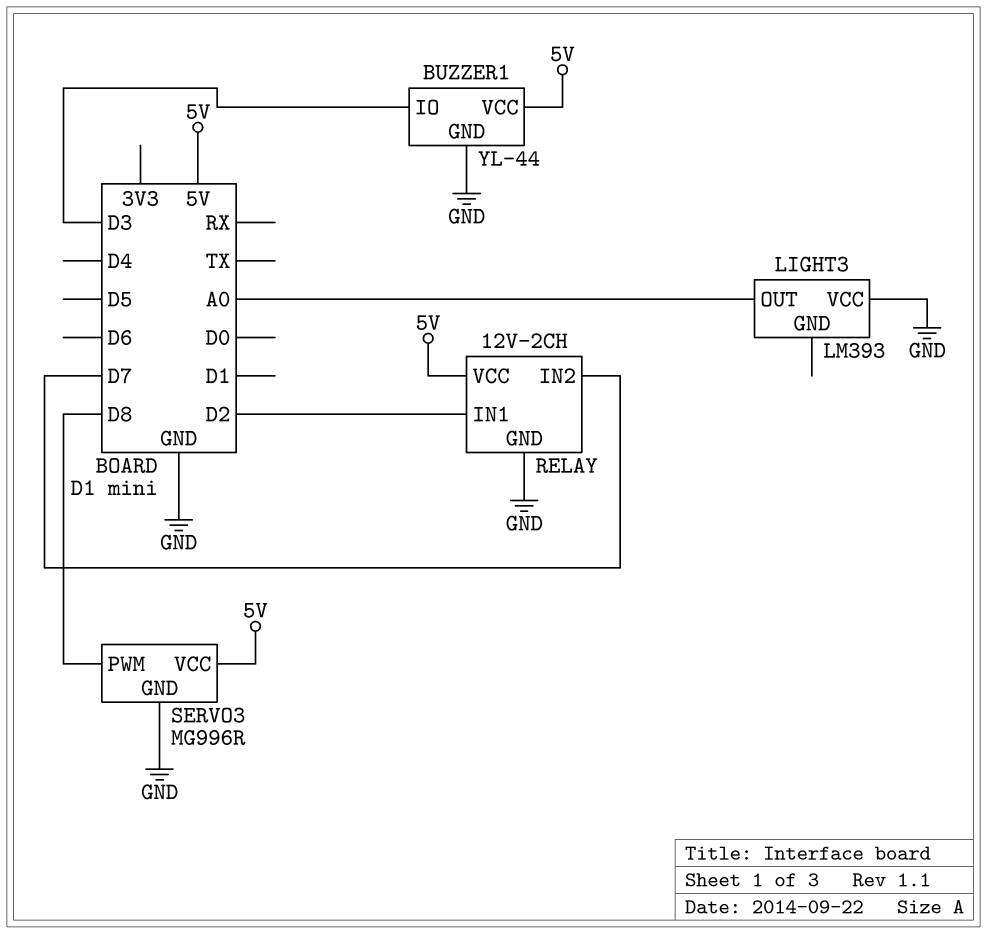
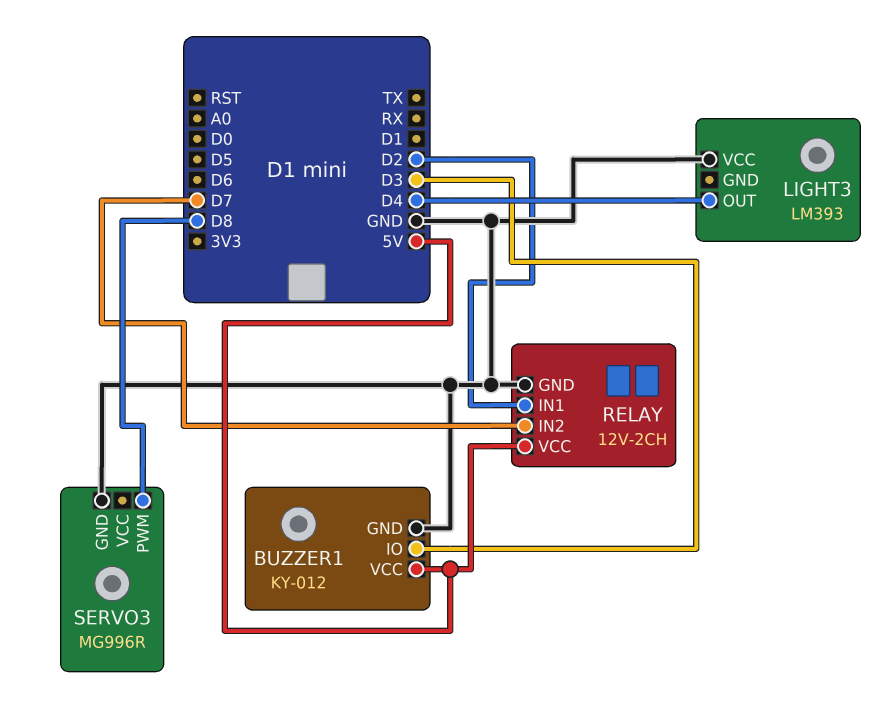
BUZZER1: YL-44 -> KY-012
LIGHT3 pin OUT: A0 -> D4
SERVO3 pin VCC: 5V -> none

